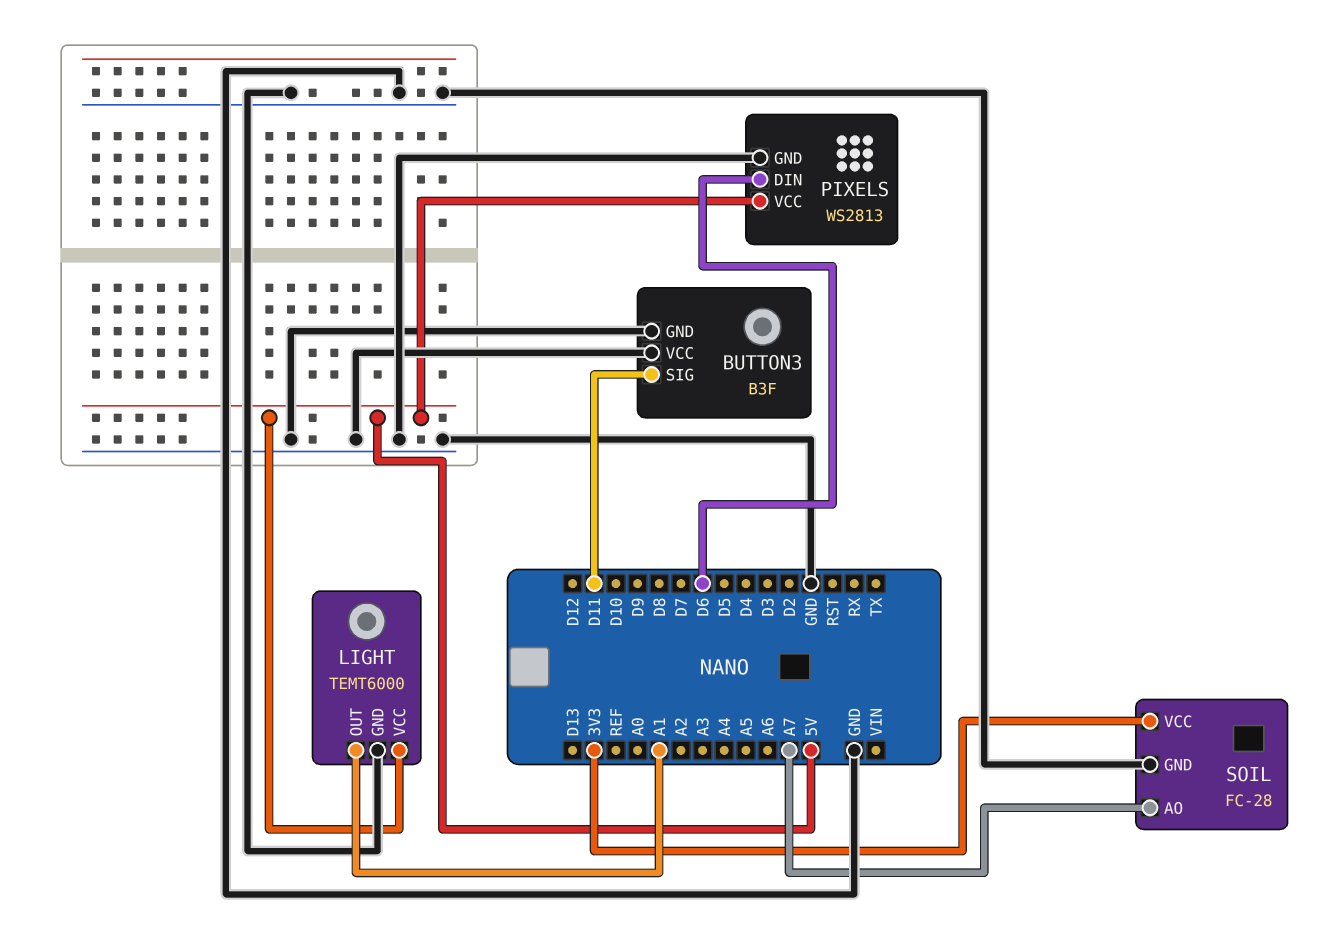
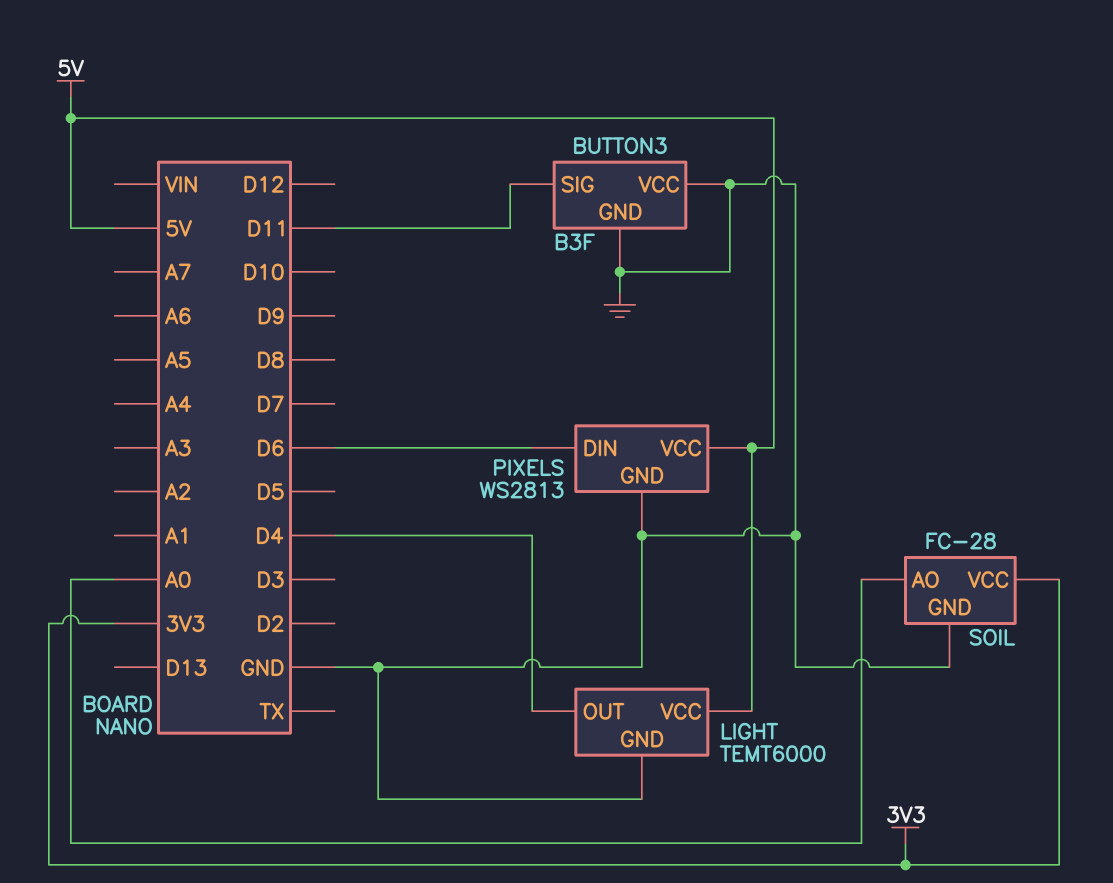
LIGHT pin OUT: A1 -> D4
SOIL pin AO: A7 -> A0

